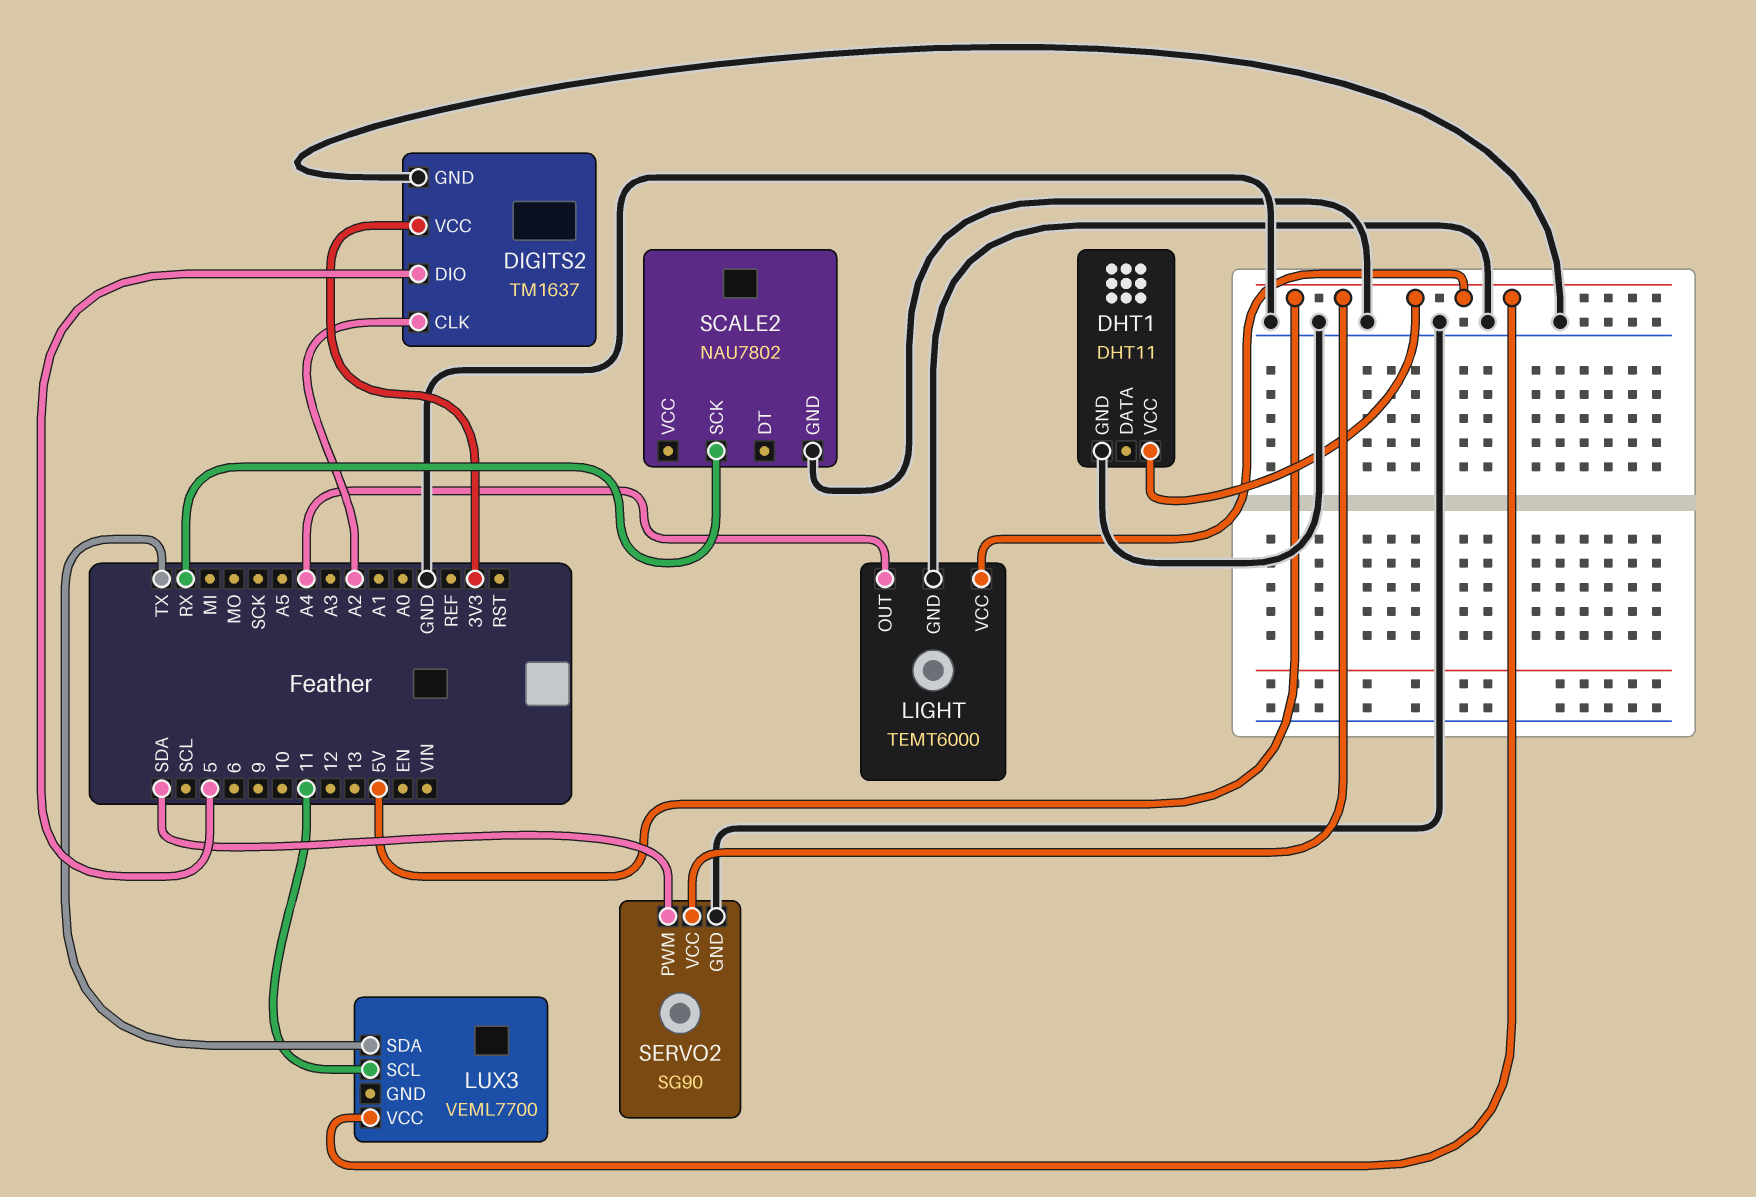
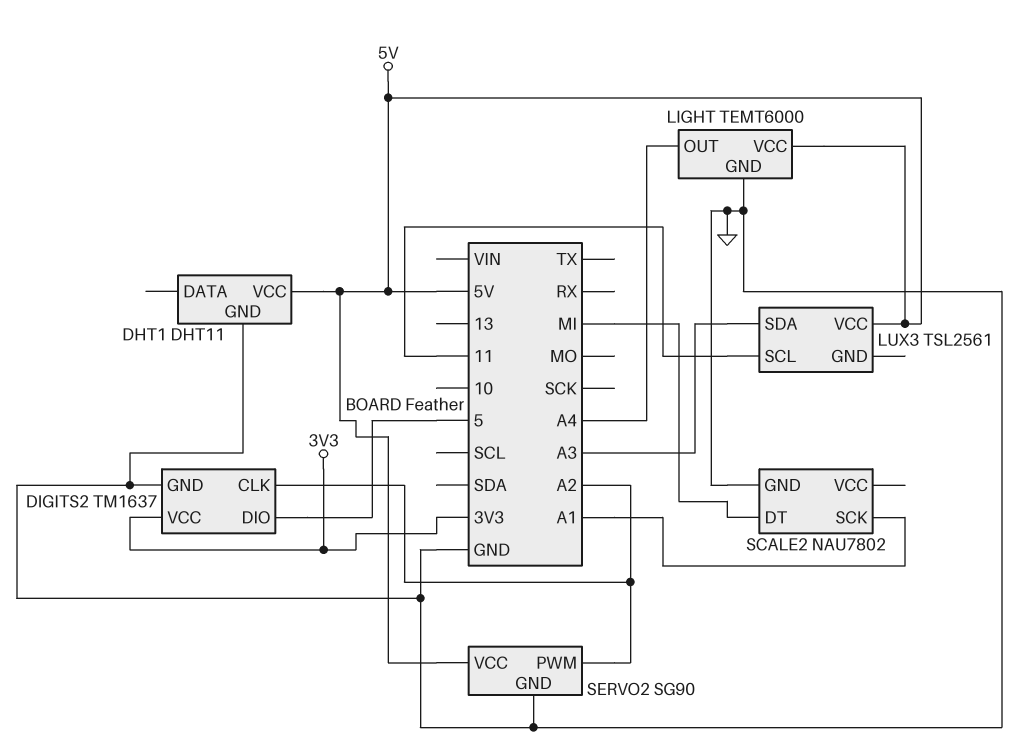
LUX3: VEML7700 -> TSL2561
LUX3 pin SDA: TX -> A3
SCALE2 pin DT: none -> MI
SCALE2 pin SCK: RX -> A1
SERVO2 pin PWM: SDA -> A2

